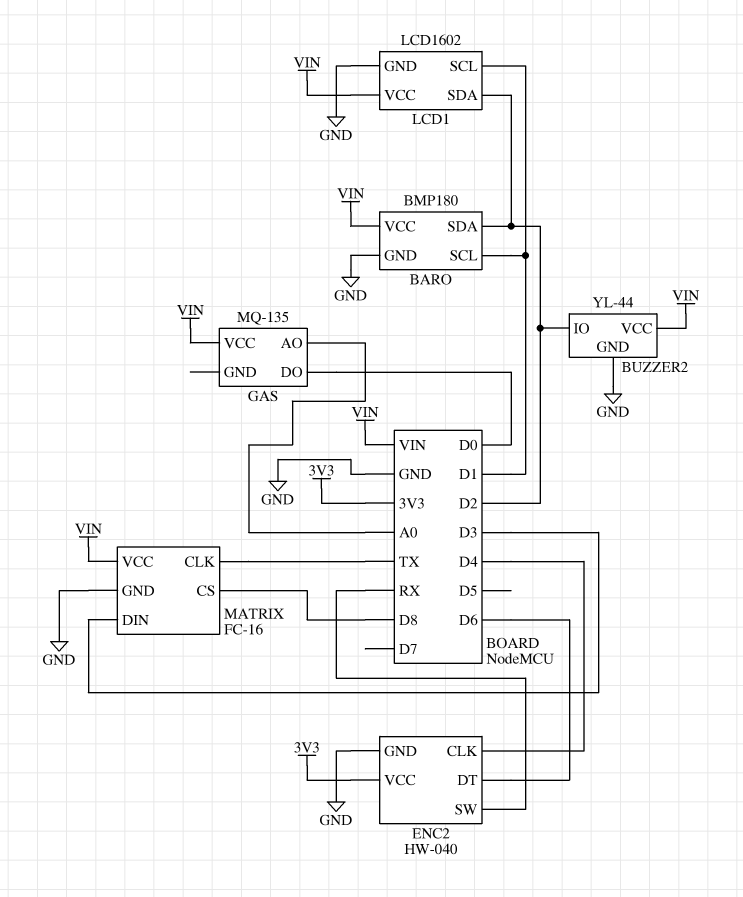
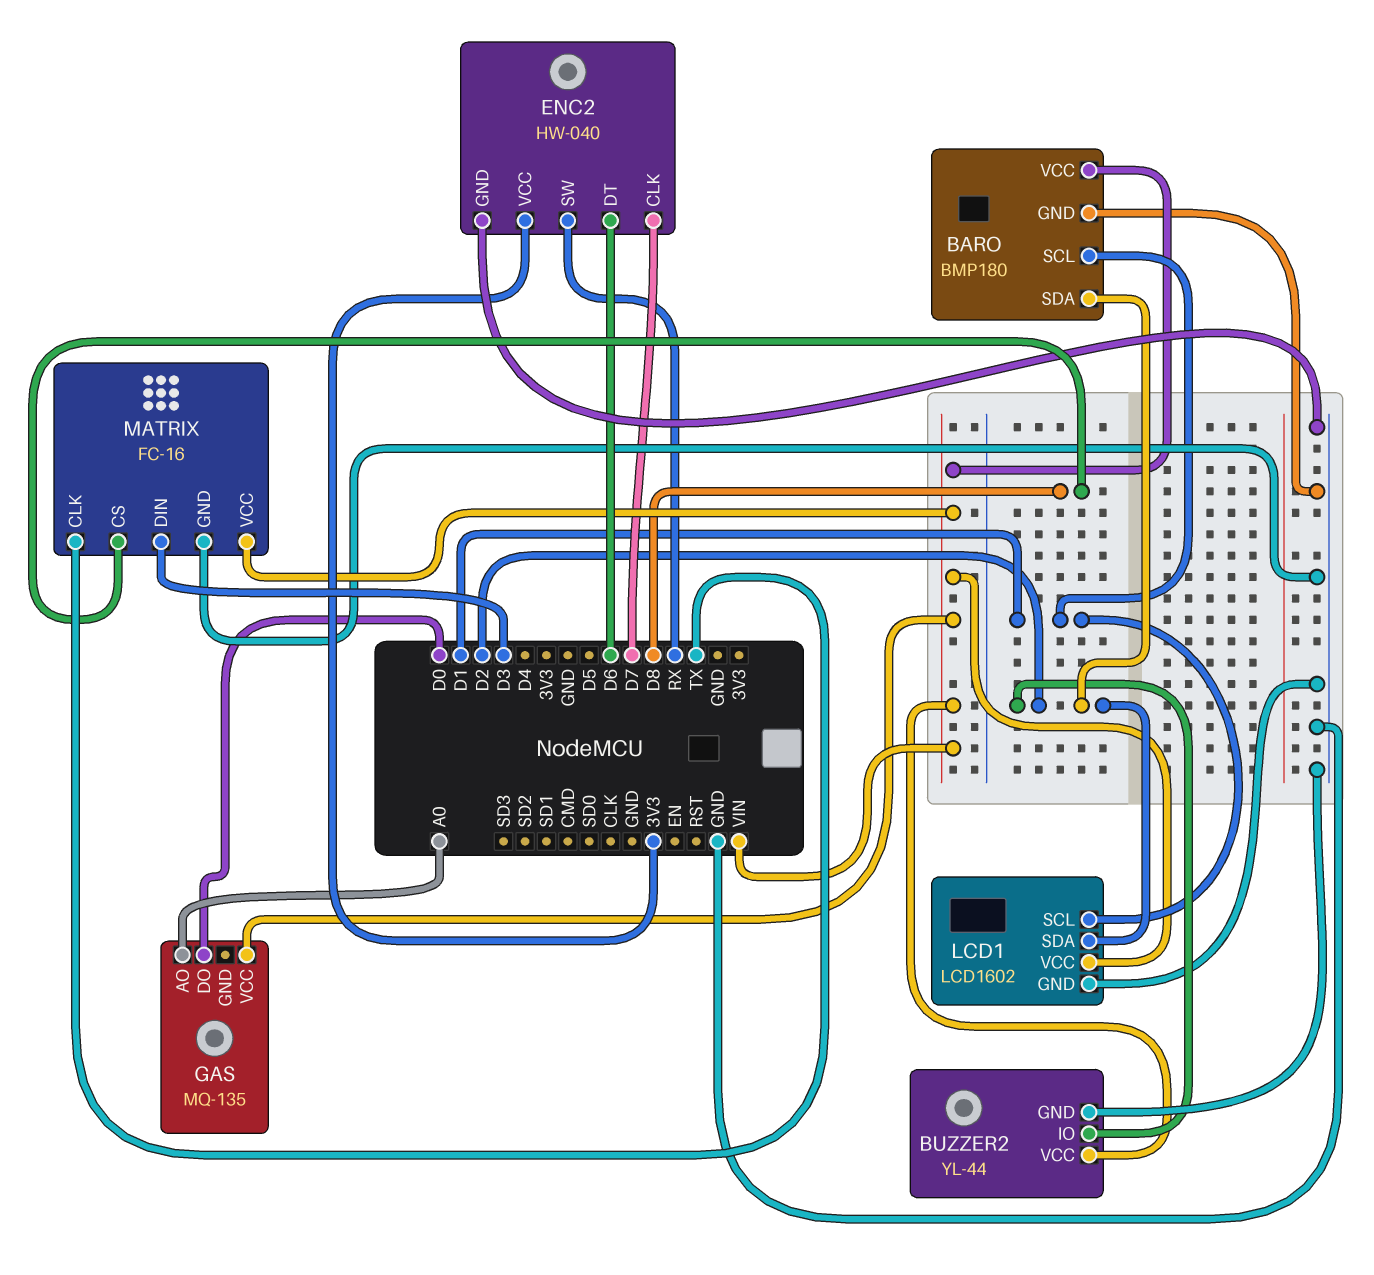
ENC2 pin CLK: D4 -> D7

